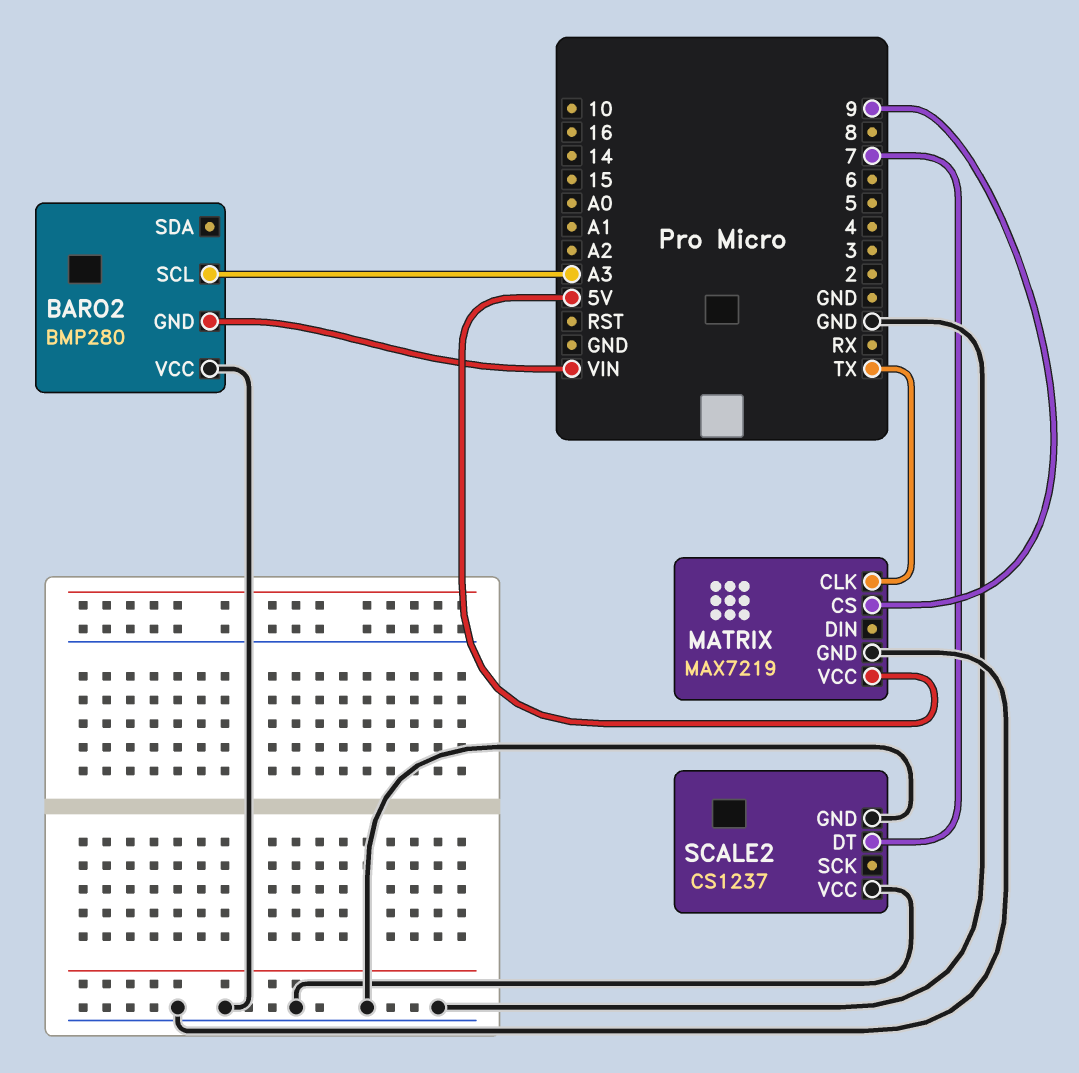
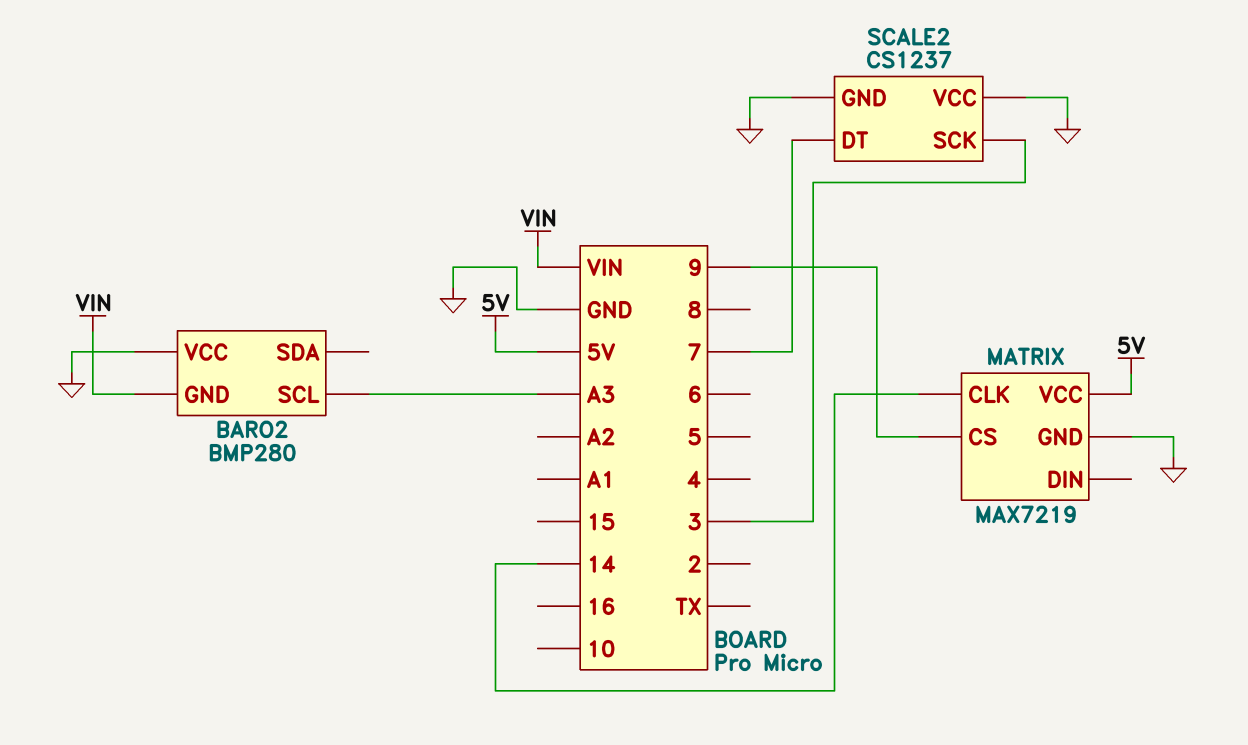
MATRIX pin CLK: TX -> 14
SCALE2 pin SCK: none -> 3

